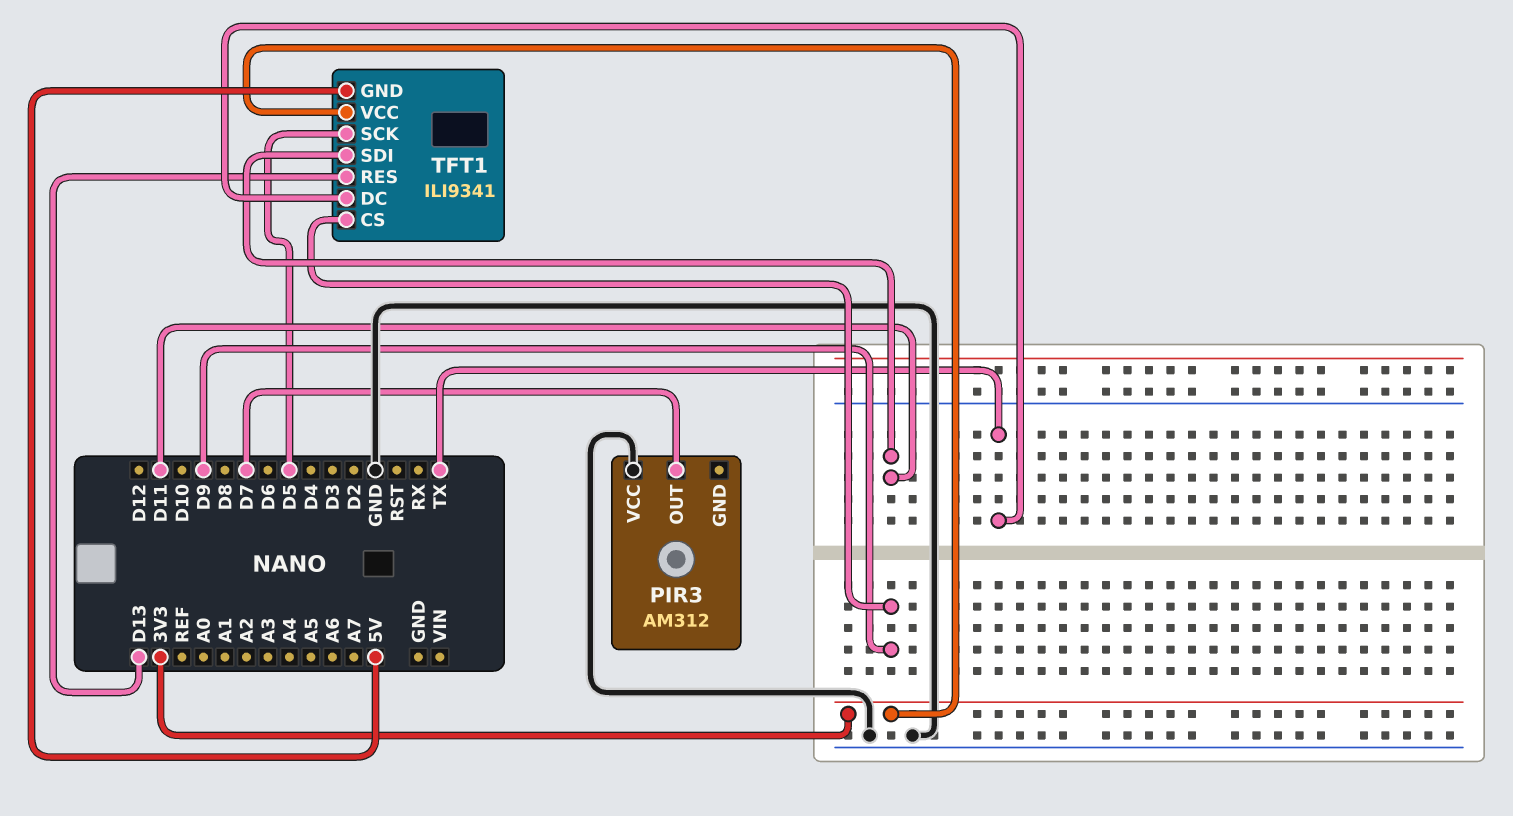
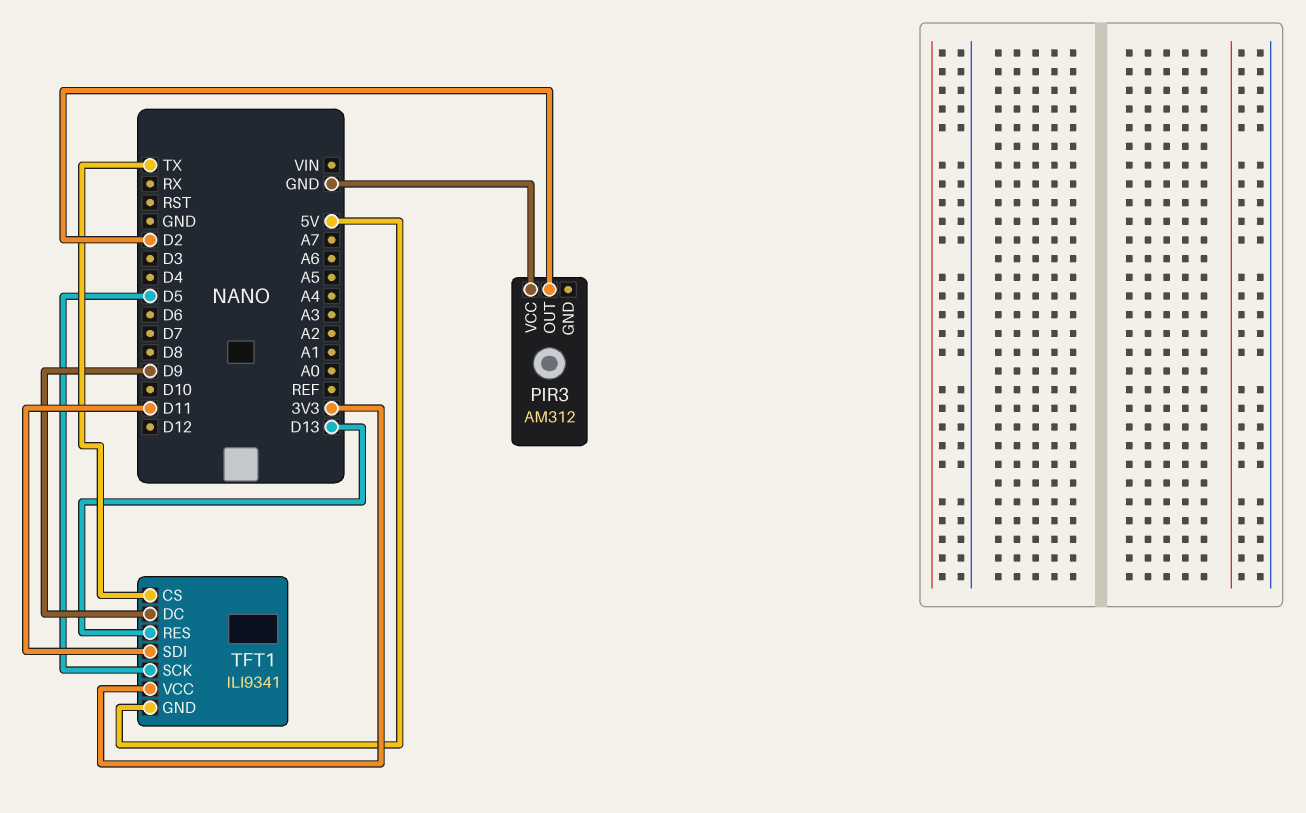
PIR3 pin OUT: D7 -> D2
TFT1 pin CS: D9 -> TX
TFT1 pin DC: TX -> D9

